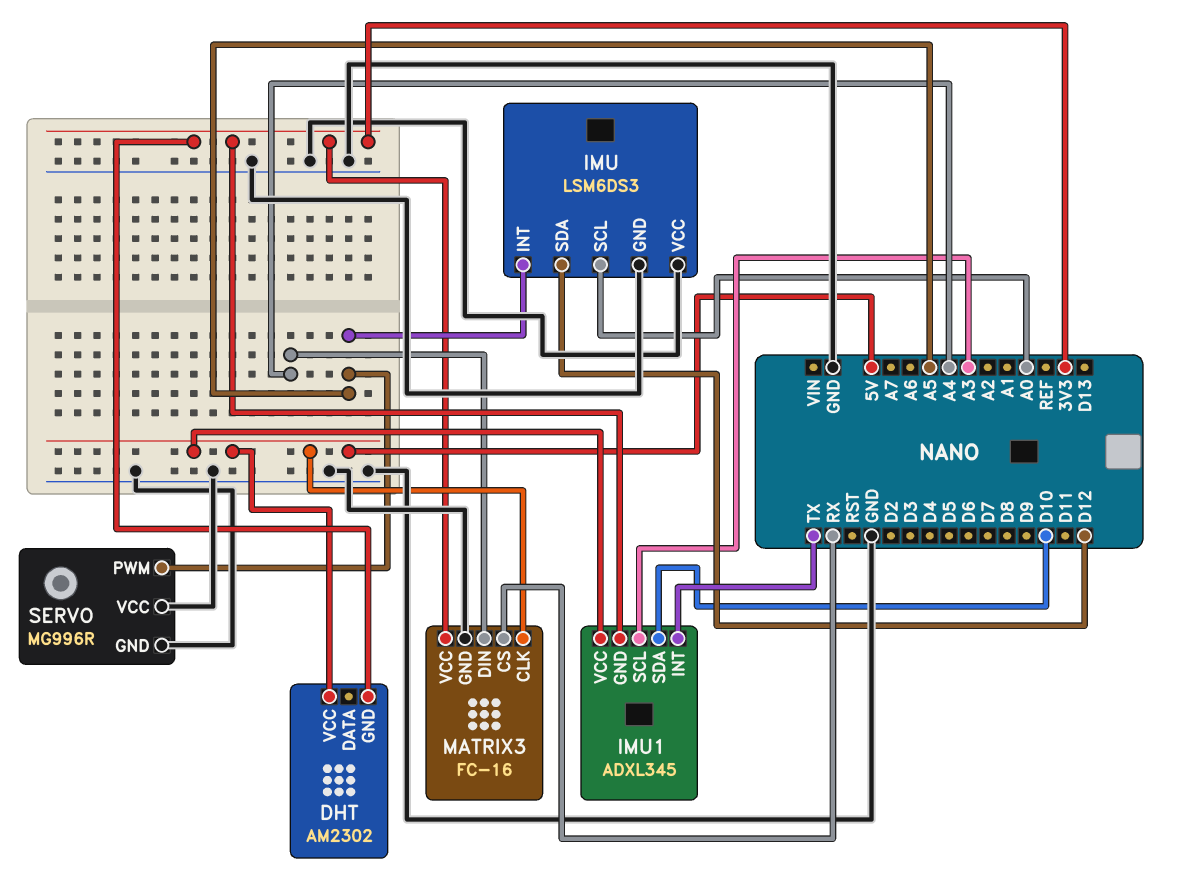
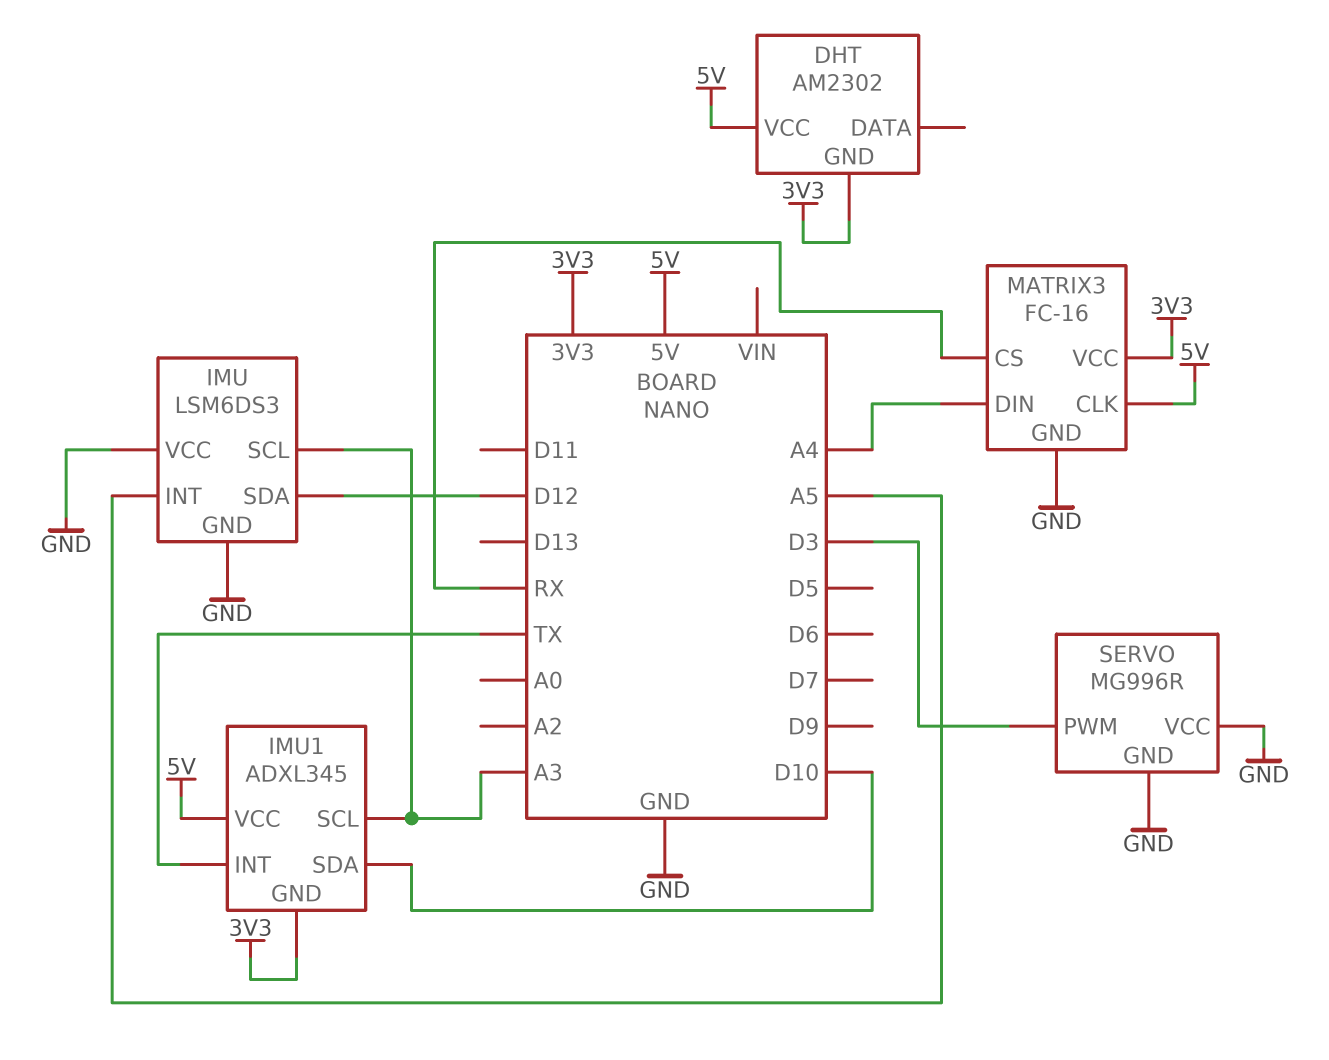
IMU pin SCL: A0 -> A3
SERVO pin PWM: A5 -> D3

